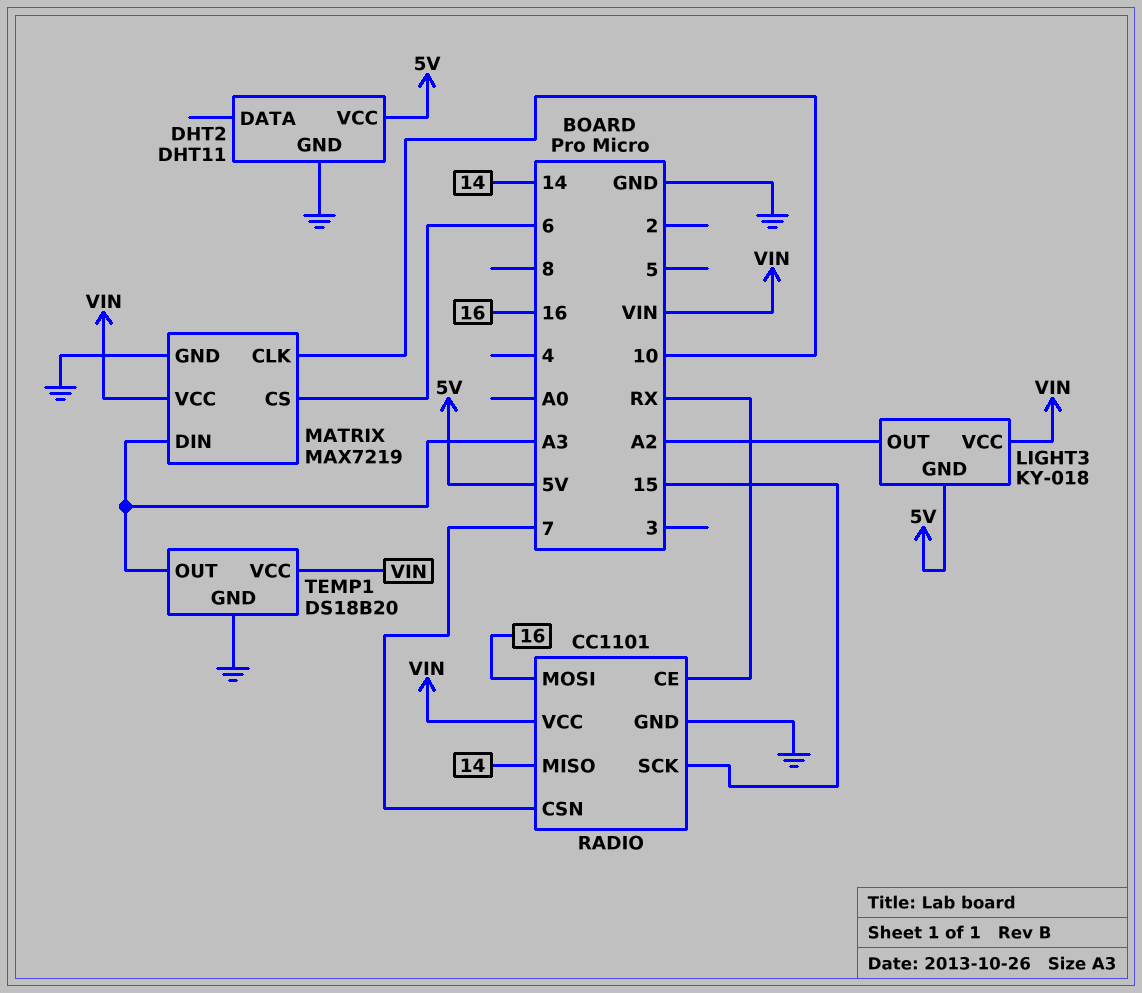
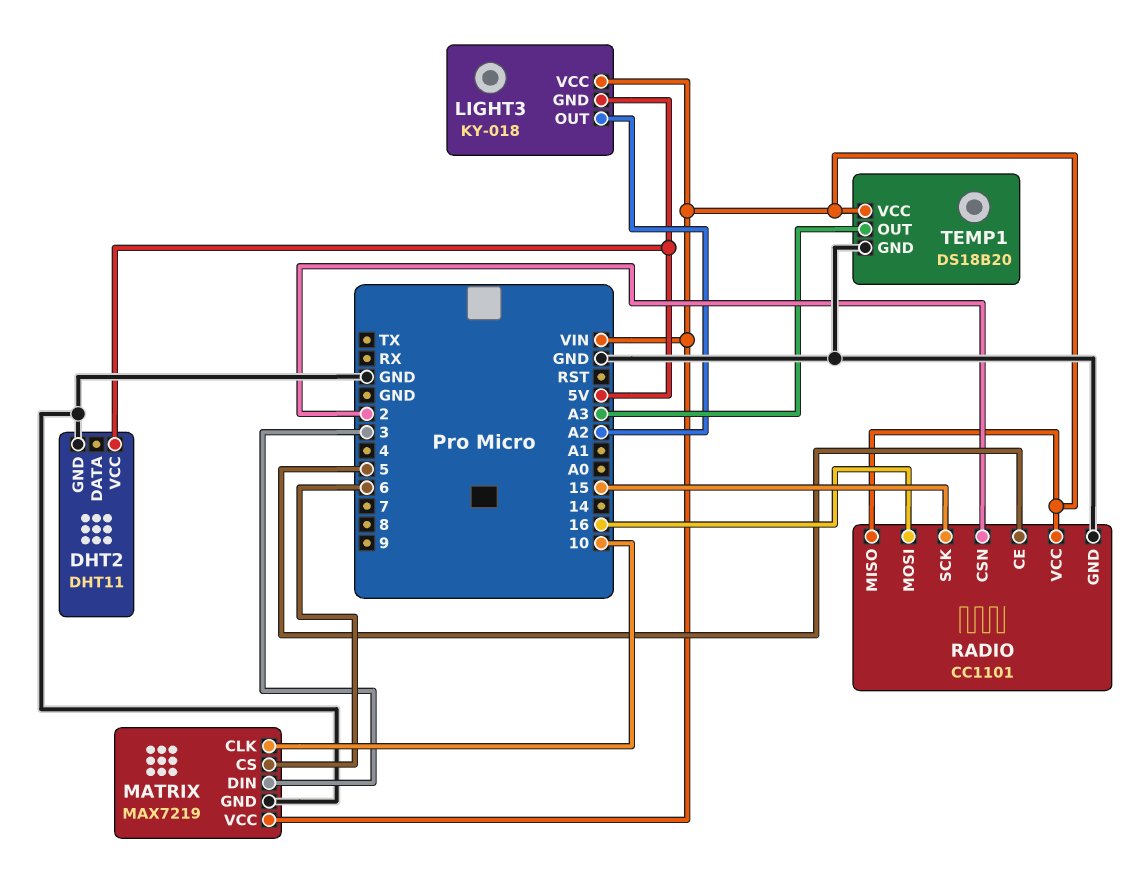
MATRIX pin DIN: A3 -> 3
RADIO pin CE: RX -> 5
RADIO pin CSN: 7 -> 2
RADIO pin MISO: 14 -> VIN

